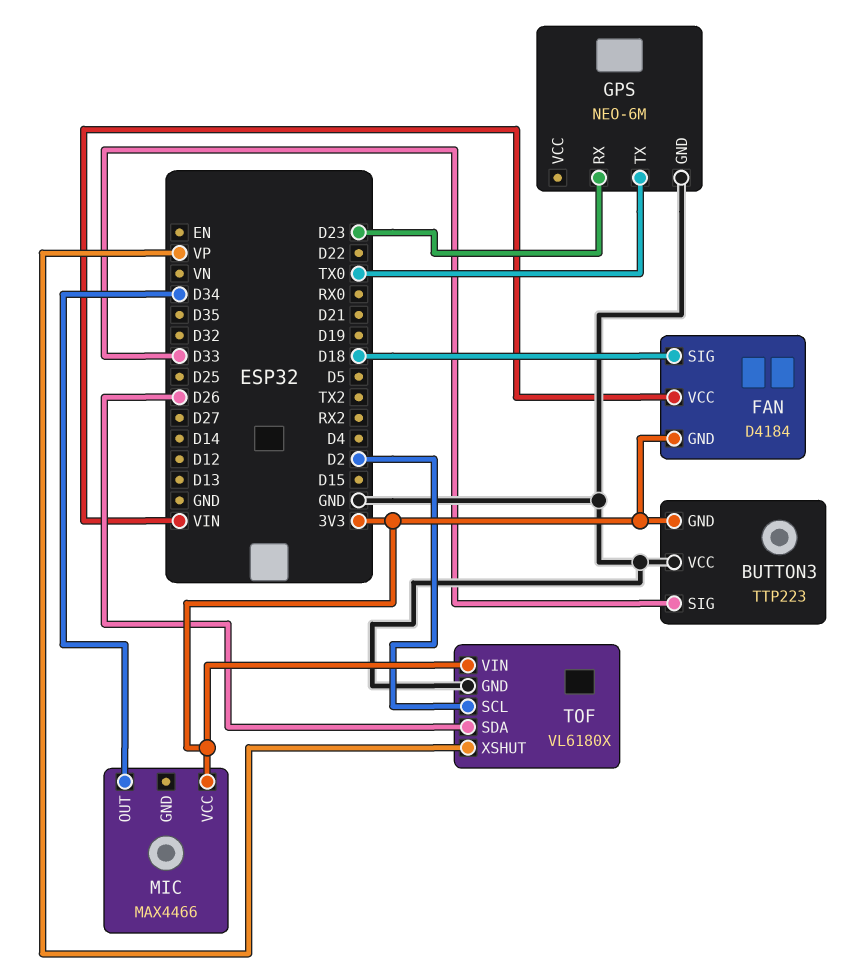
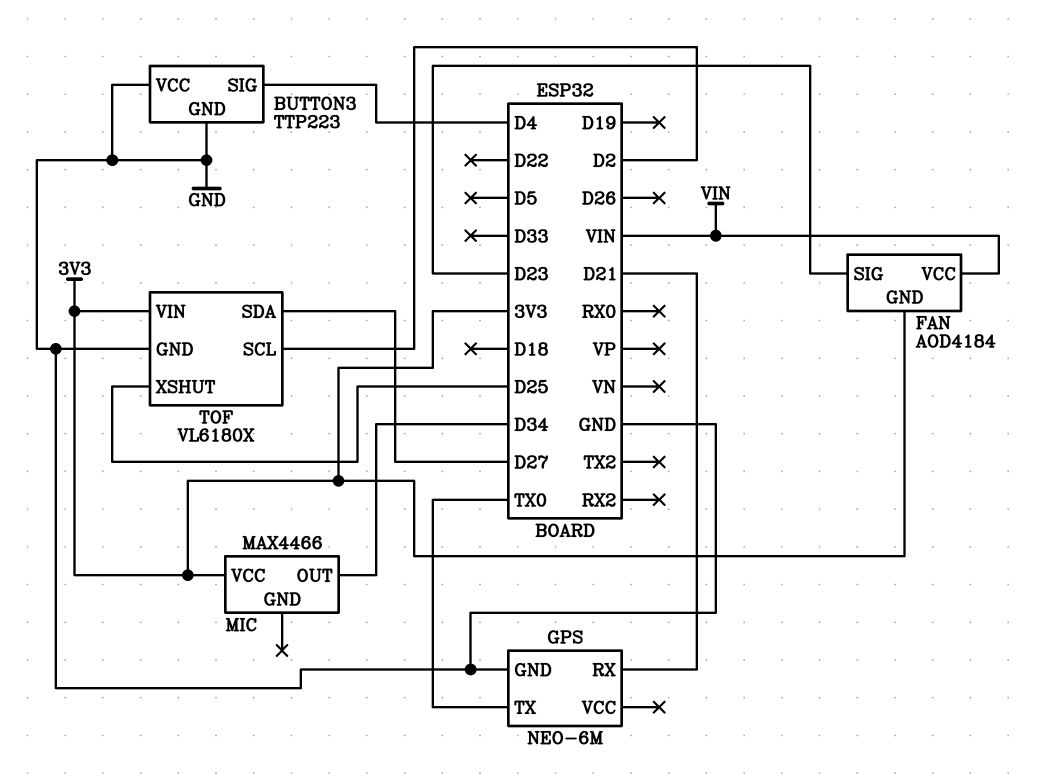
BUTTON3 pin GND: 3V3 -> GND
BUTTON3 pin SIG: D33 -> D4
FAN: D4184 -> AOD4184
FAN pin SIG: D18 -> D23
GPS pin RX: D23 -> D21
TOF pin SDA: D26 -> D27
TOF pin XSHUT: VP -> D25

